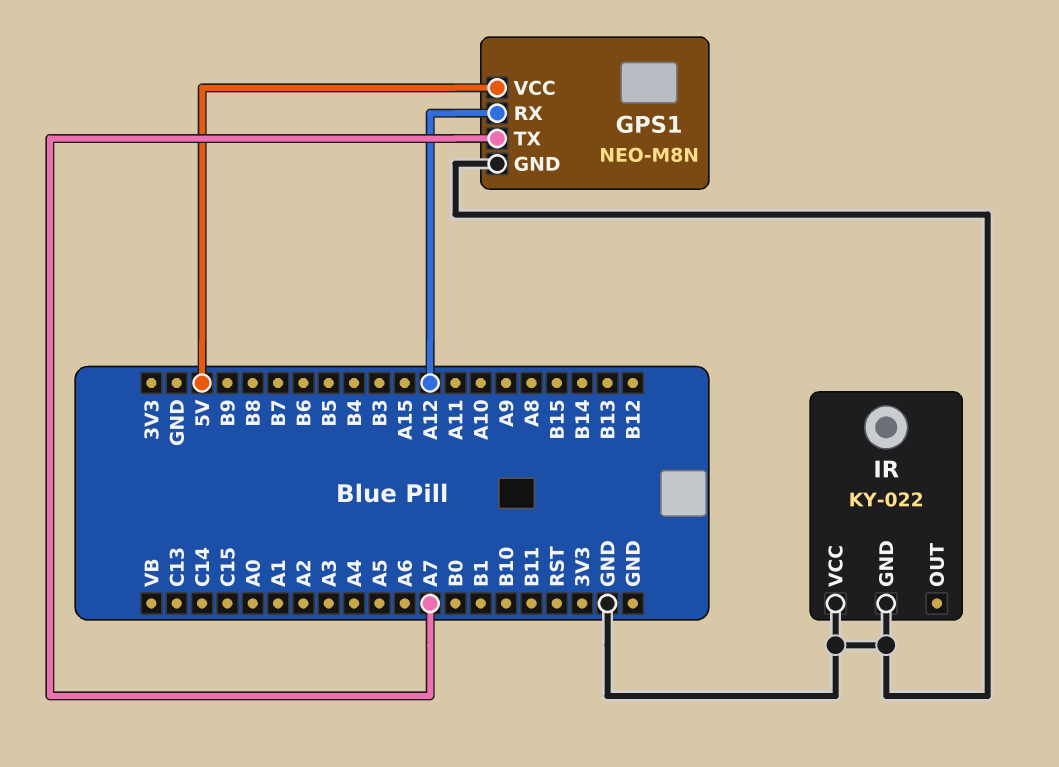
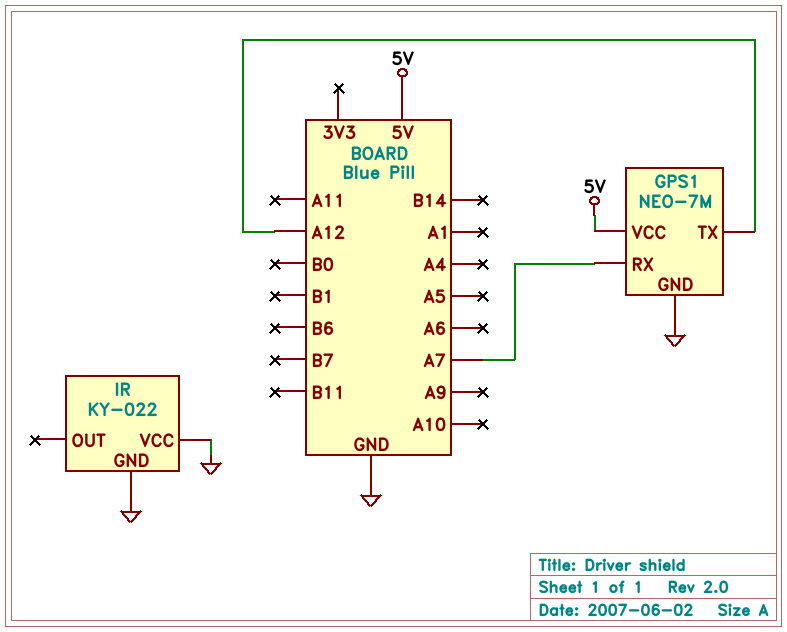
GPS1: NEO-M8N -> NEO-7M
GPS1 pin RX: A12 -> A7
GPS1 pin TX: A7 -> A12

